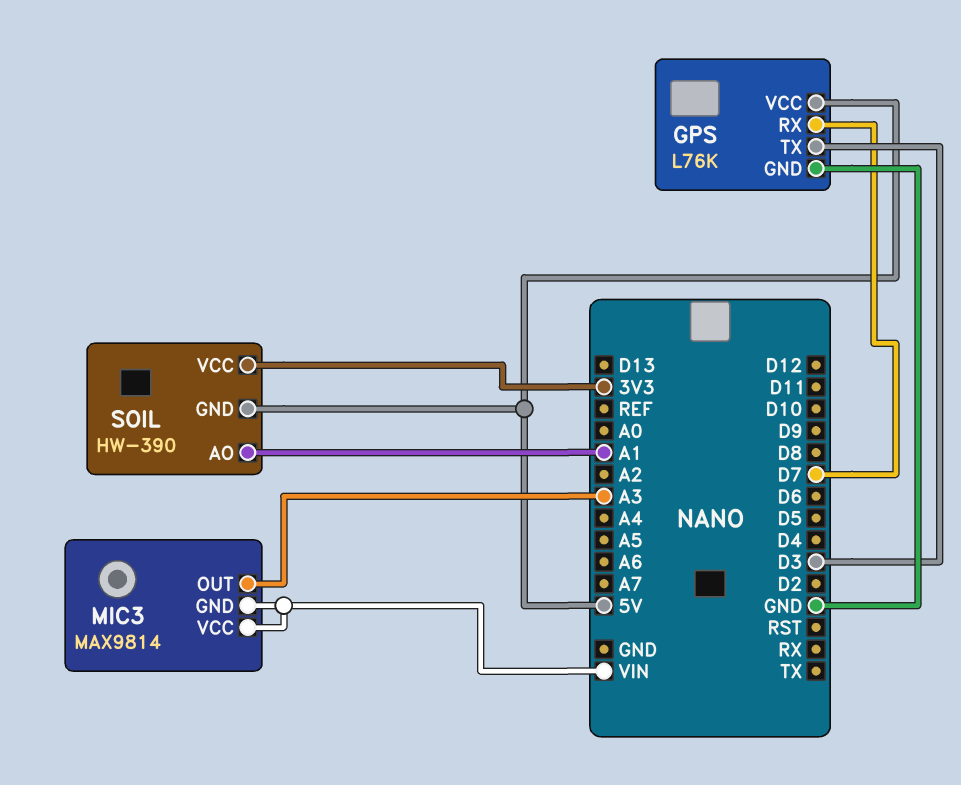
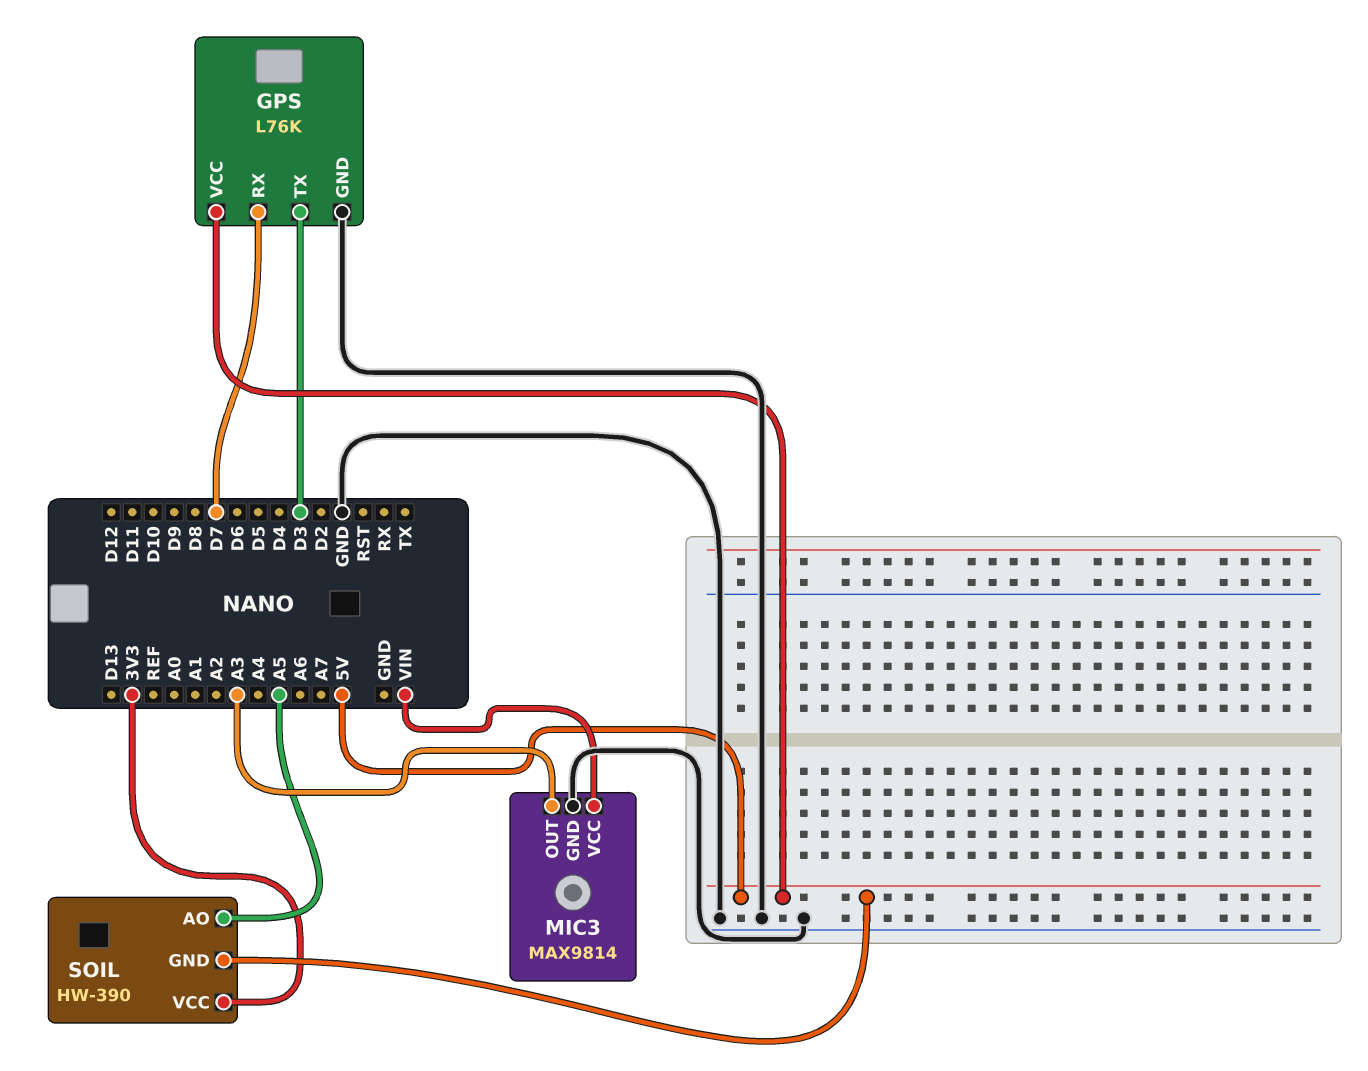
MIC3 pin GND: VIN -> GND
SOIL pin AO: A1 -> A5

